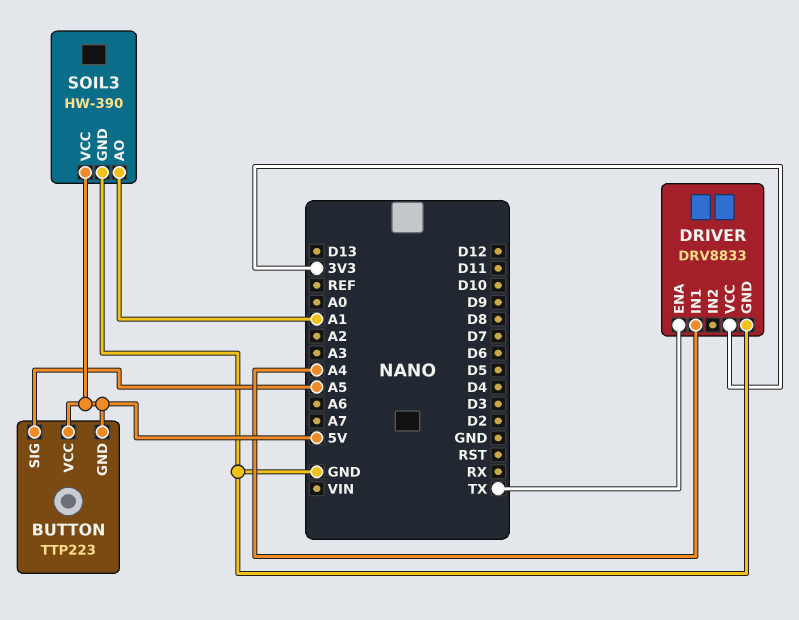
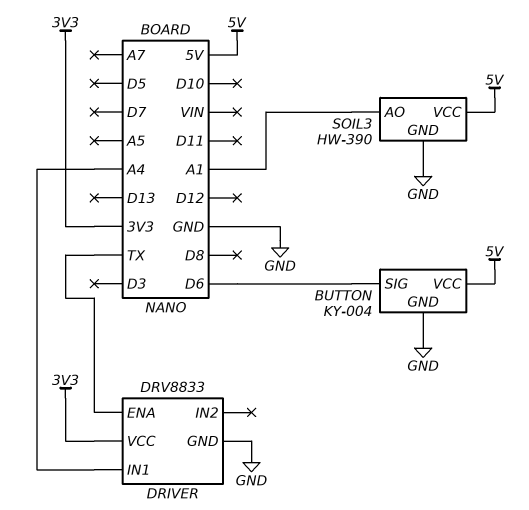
BUTTON: TTP223 -> KY-004
BUTTON pin GND: 5V -> GND
BUTTON pin SIG: A5 -> D6

